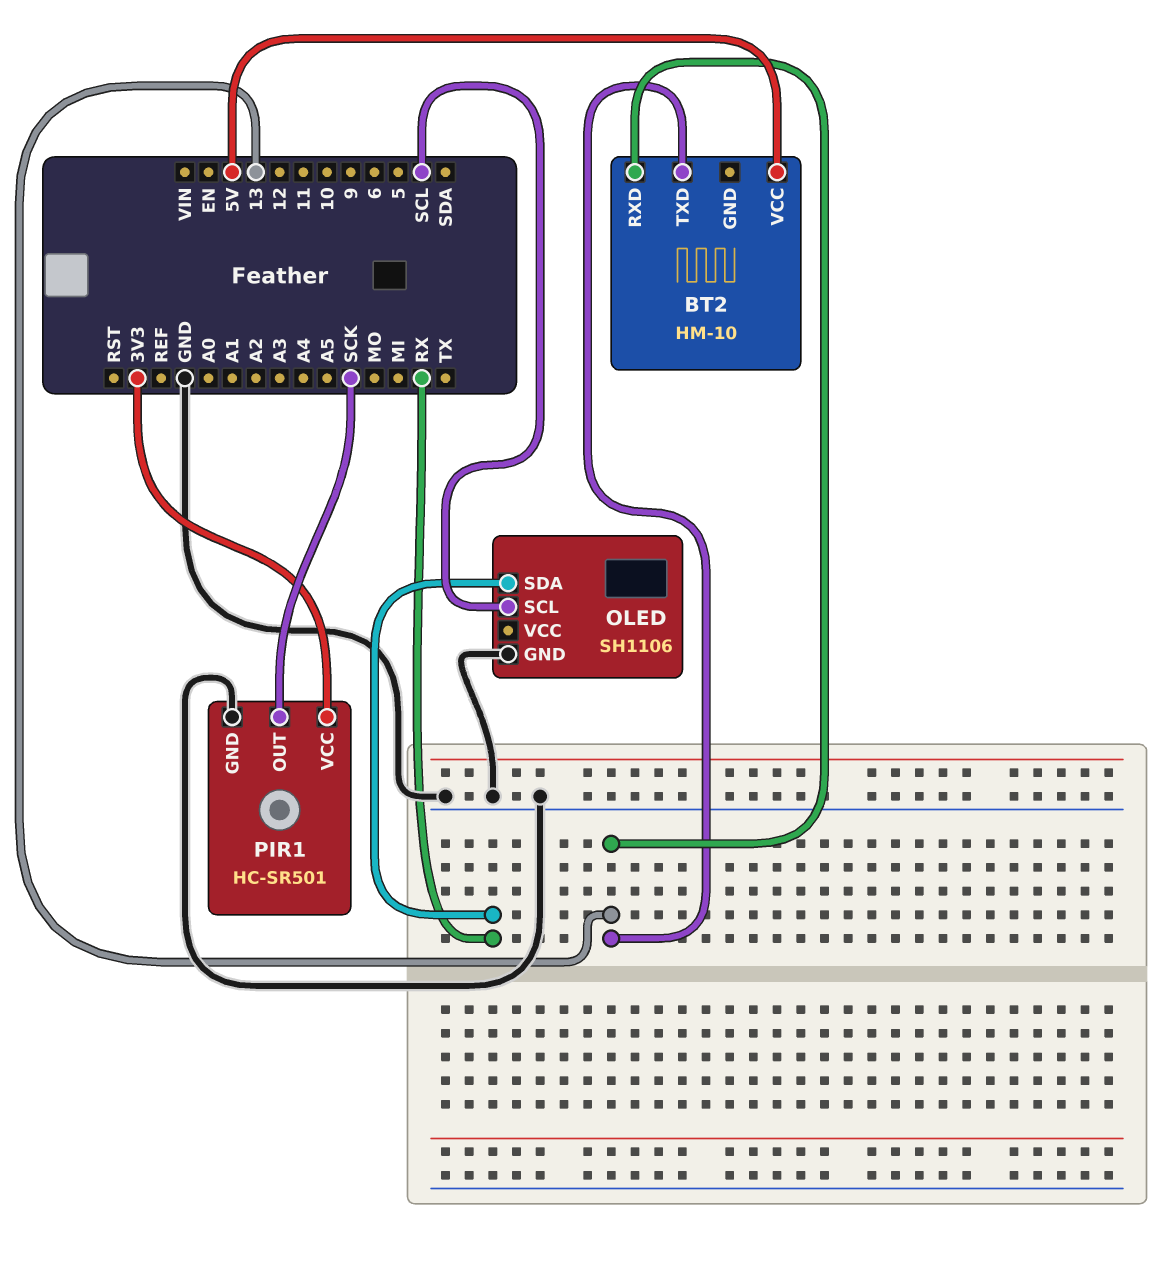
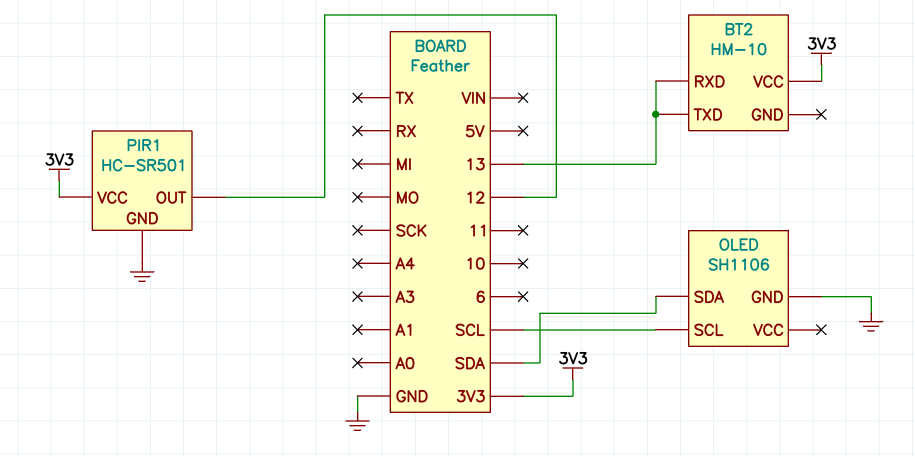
BT2 pin VCC: 5V -> 3V3
OLED pin SDA: RX -> SDA
PIR1 pin OUT: SCK -> 12

